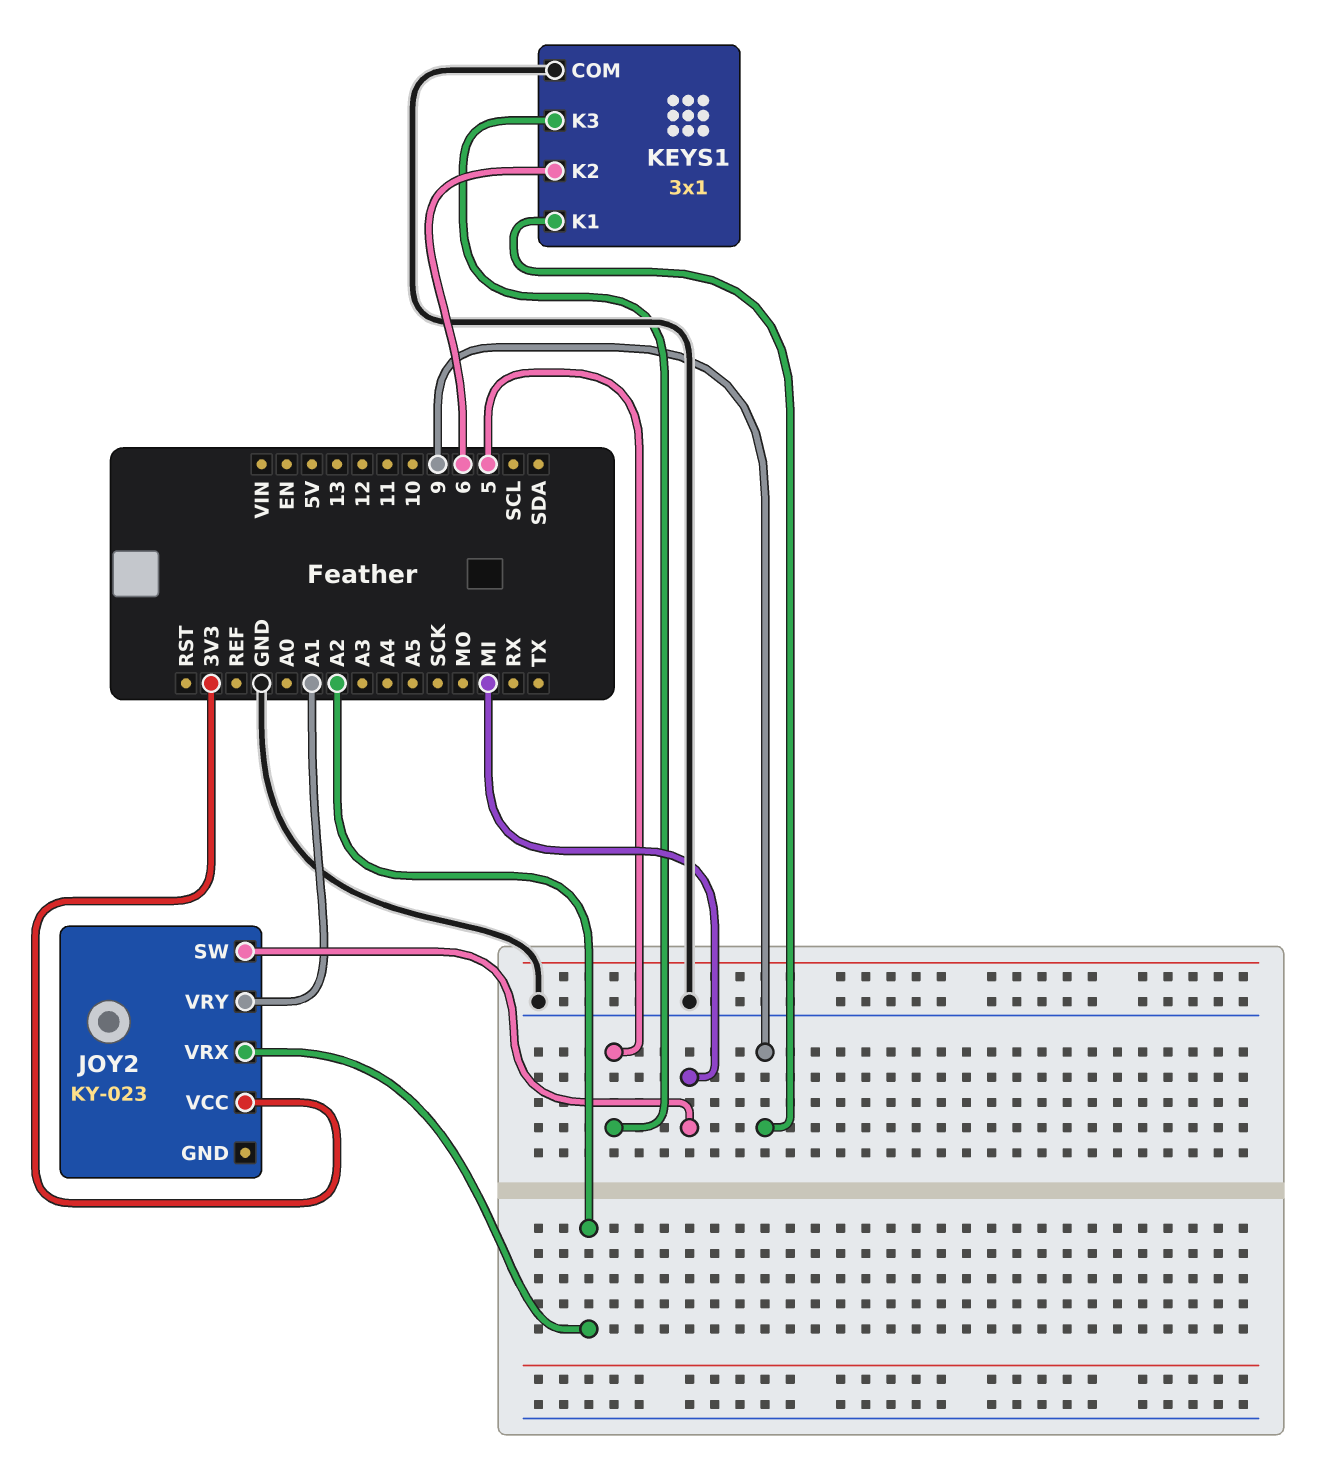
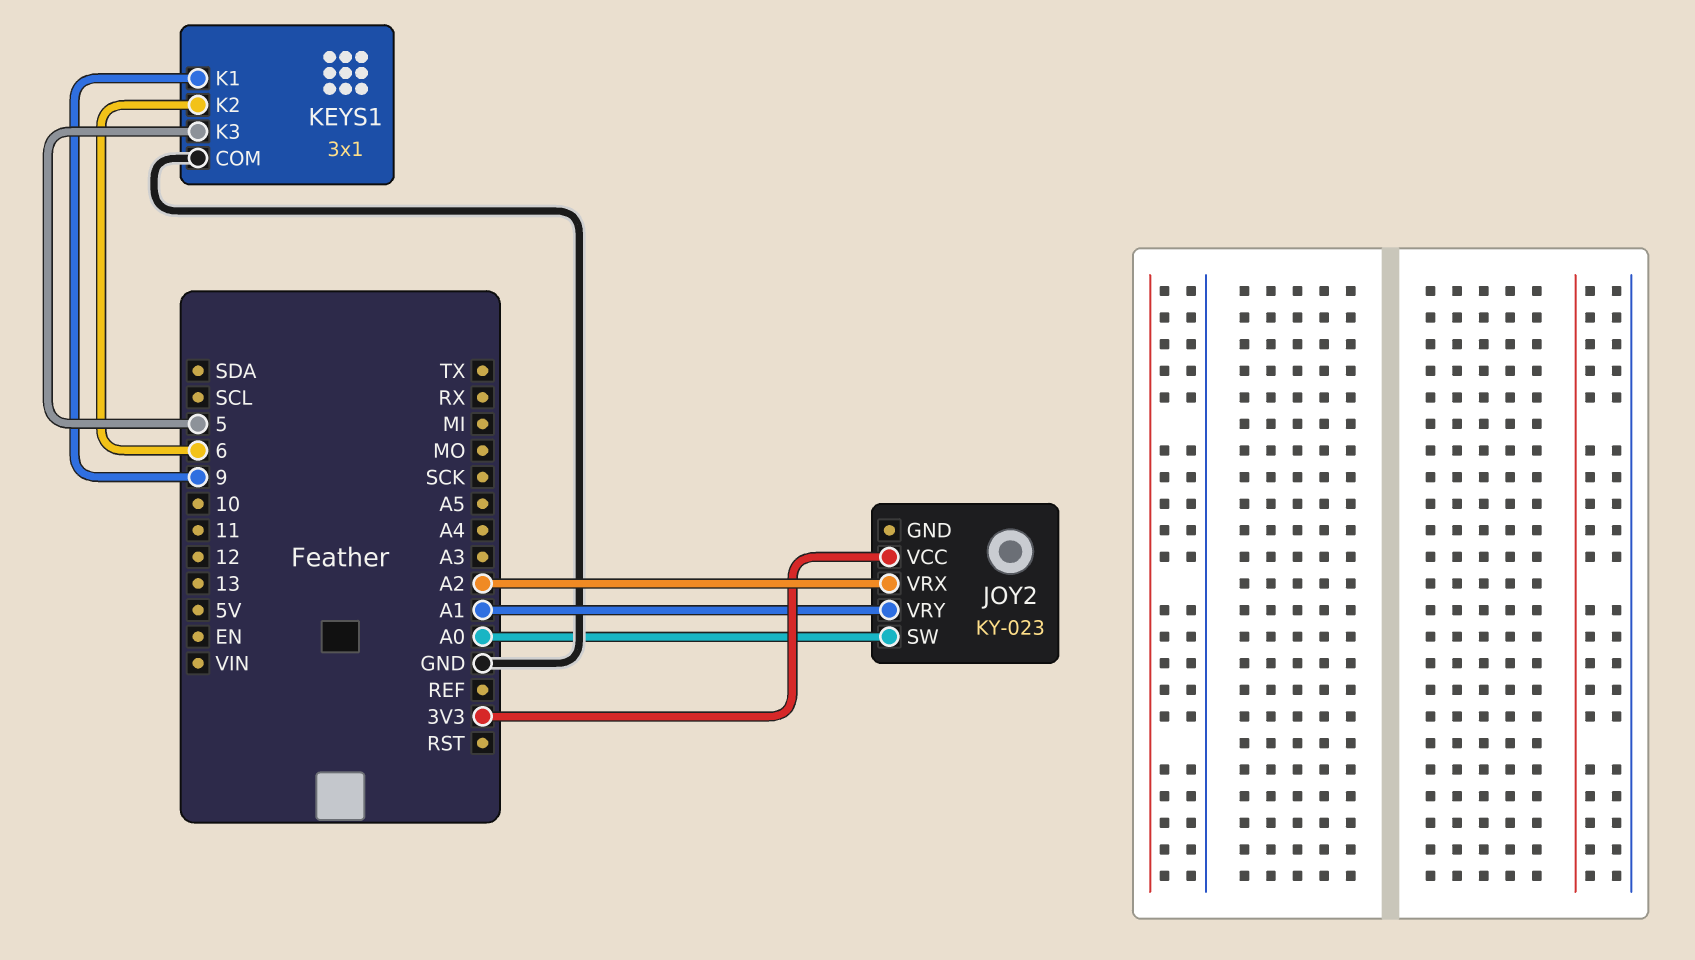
JOY2 pin SW: MI -> A0

